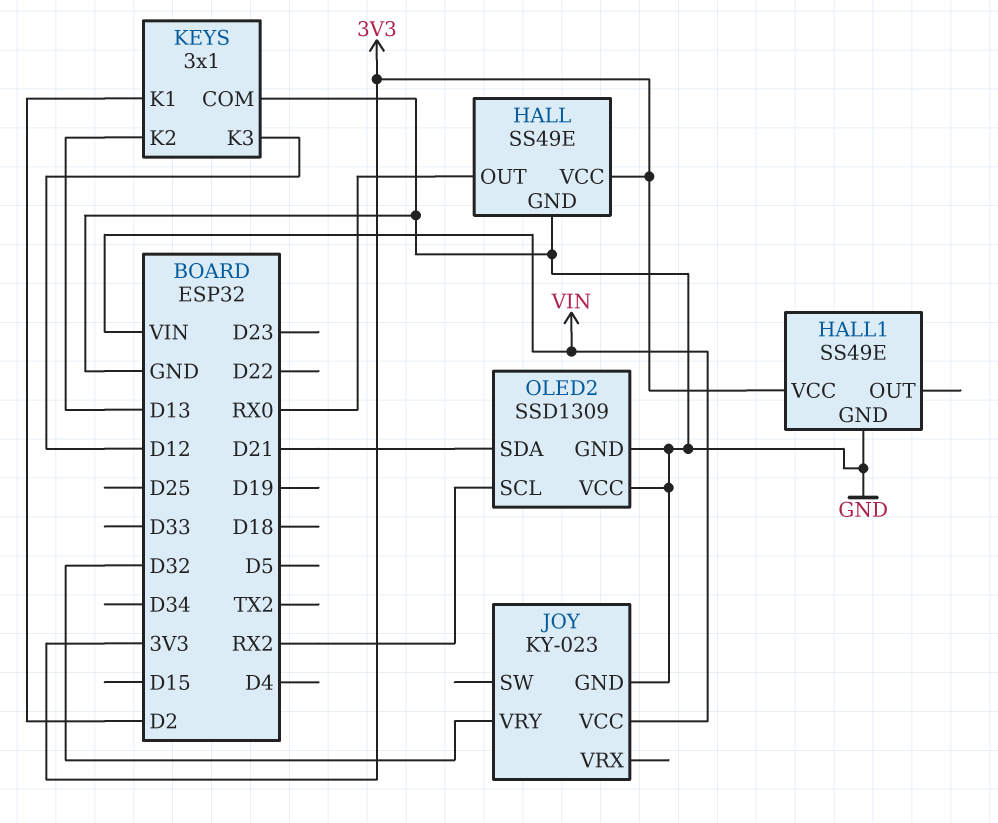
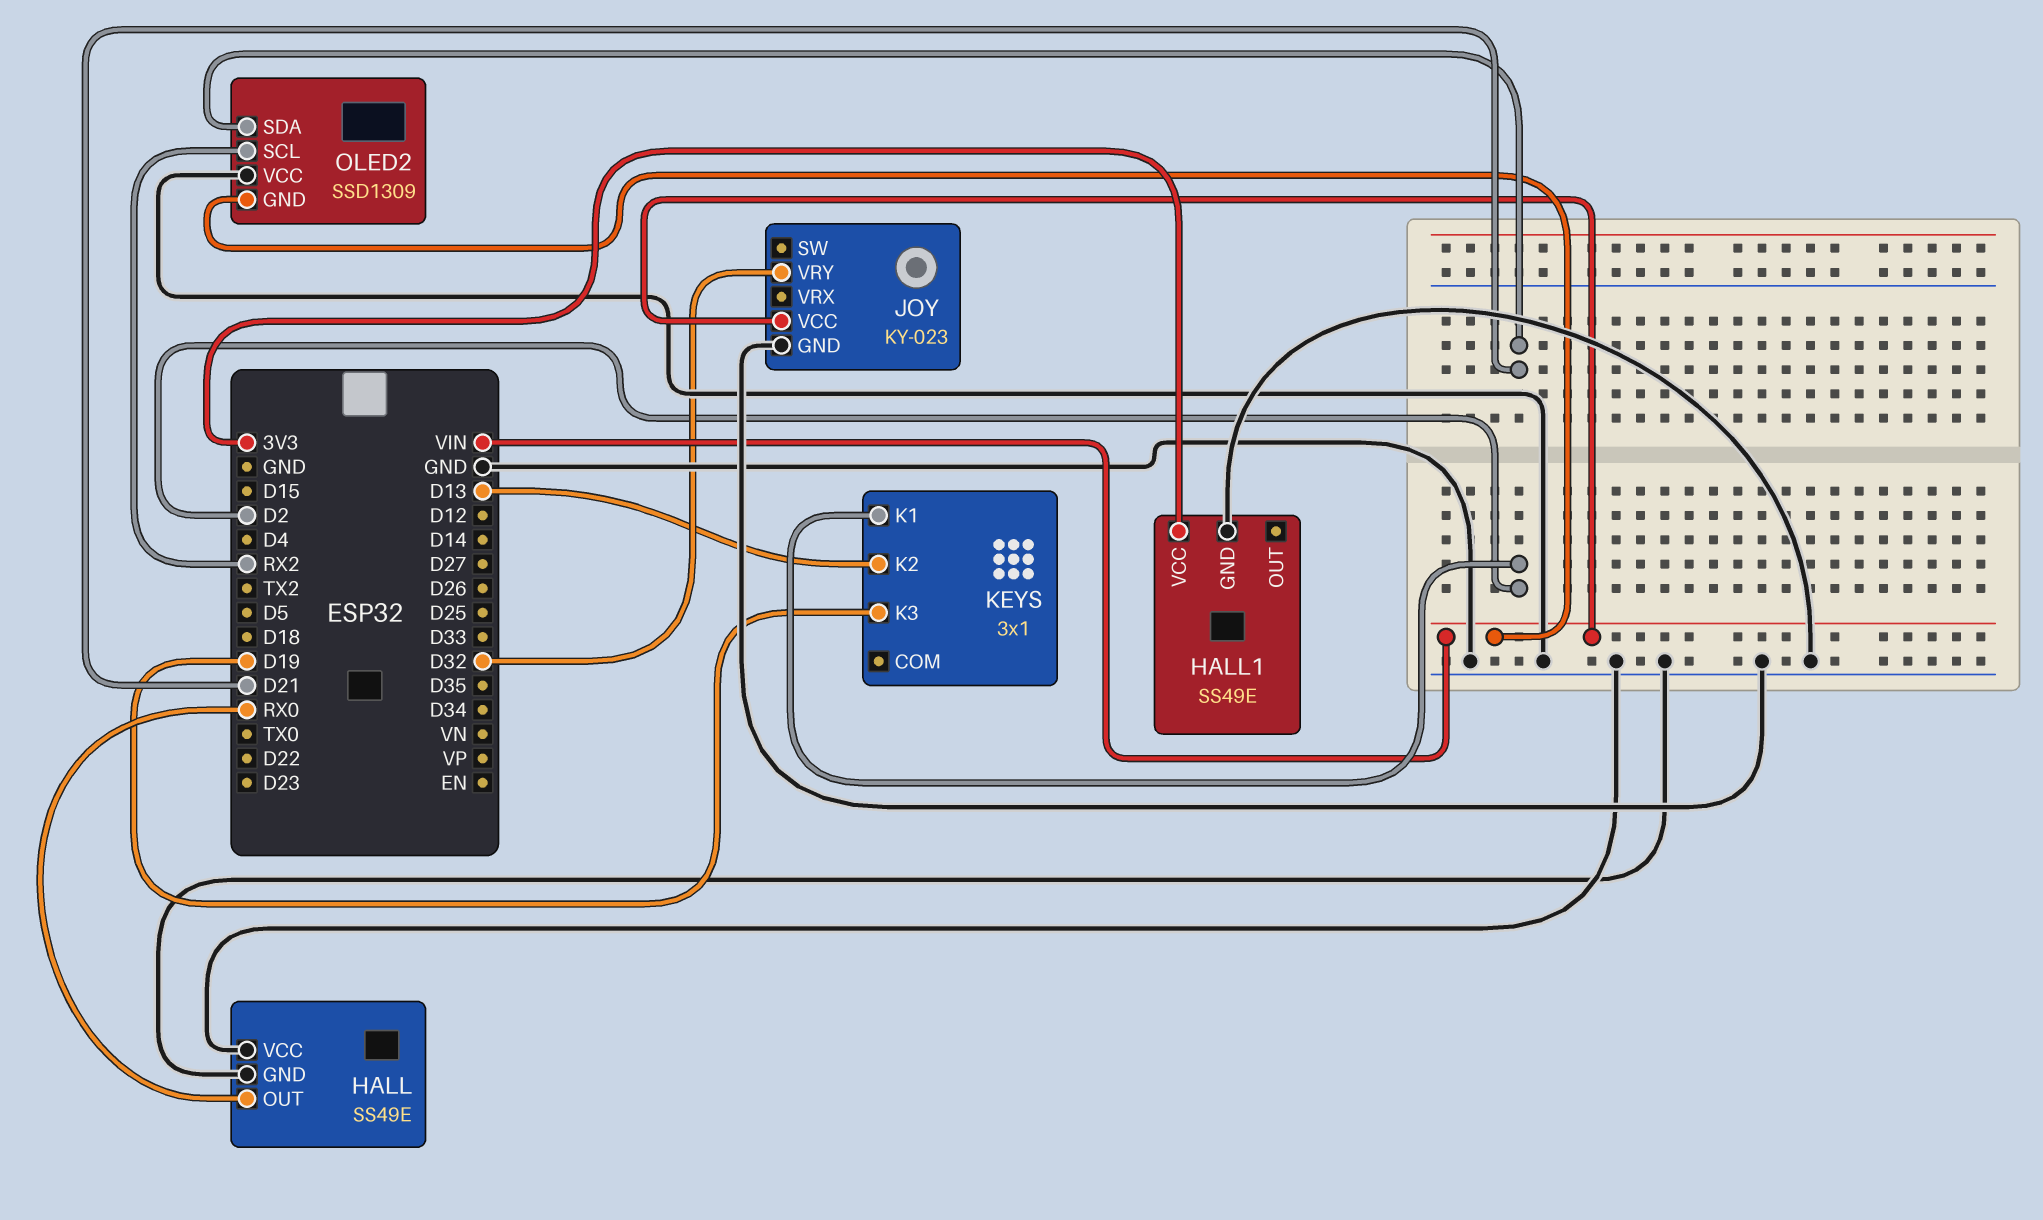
HALL pin VCC: 3V3 -> GND
KEYS pin COM: GND -> none
KEYS pin K3: D12 -> D19
OLED2 pin GND: GND -> VIN

